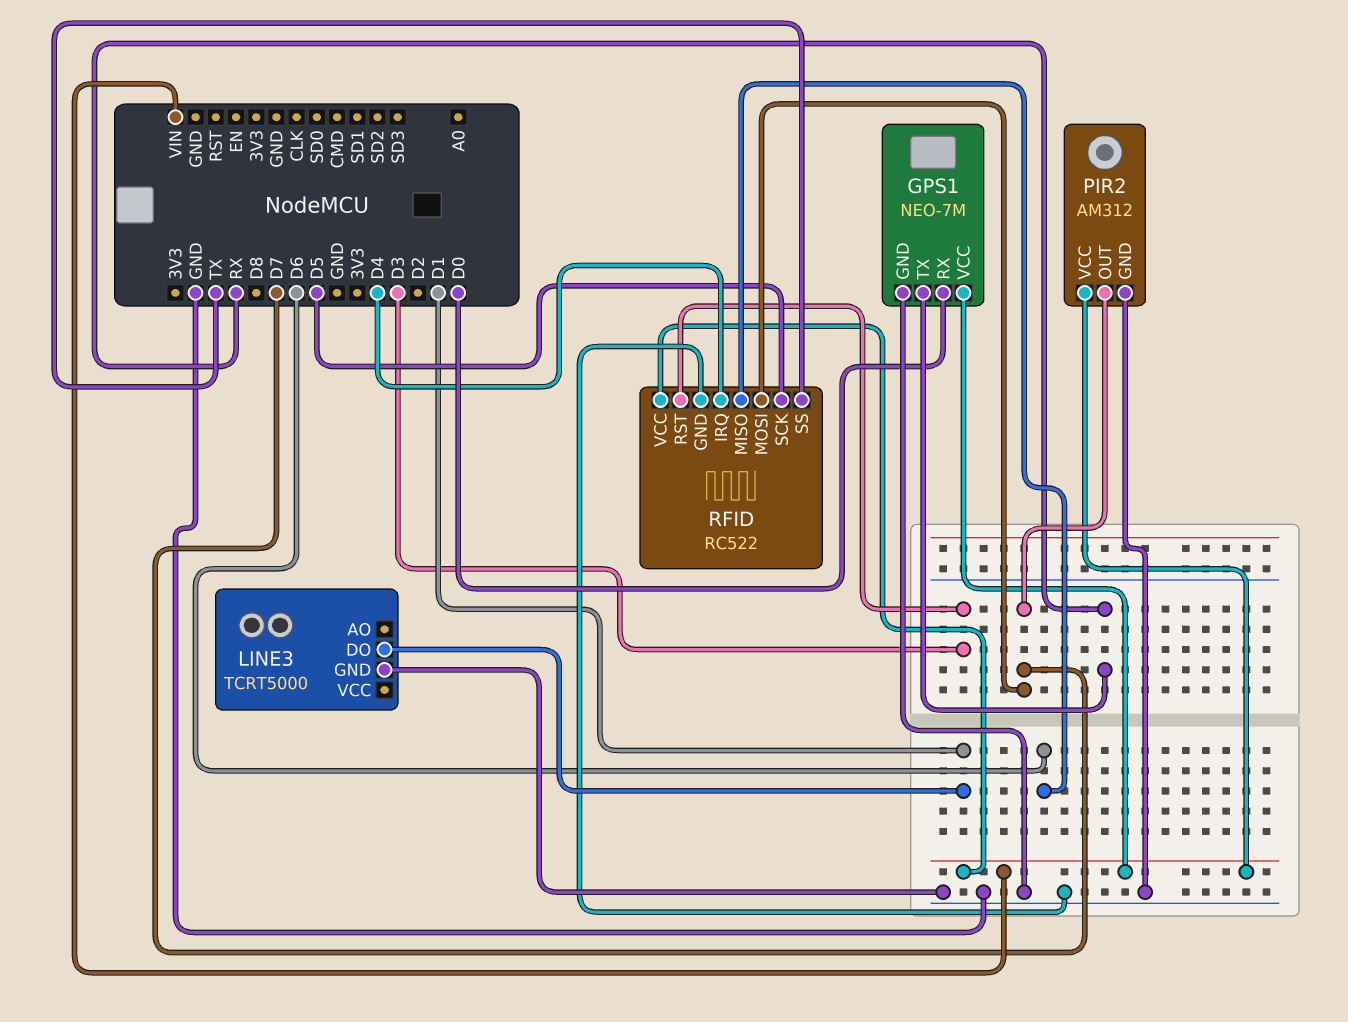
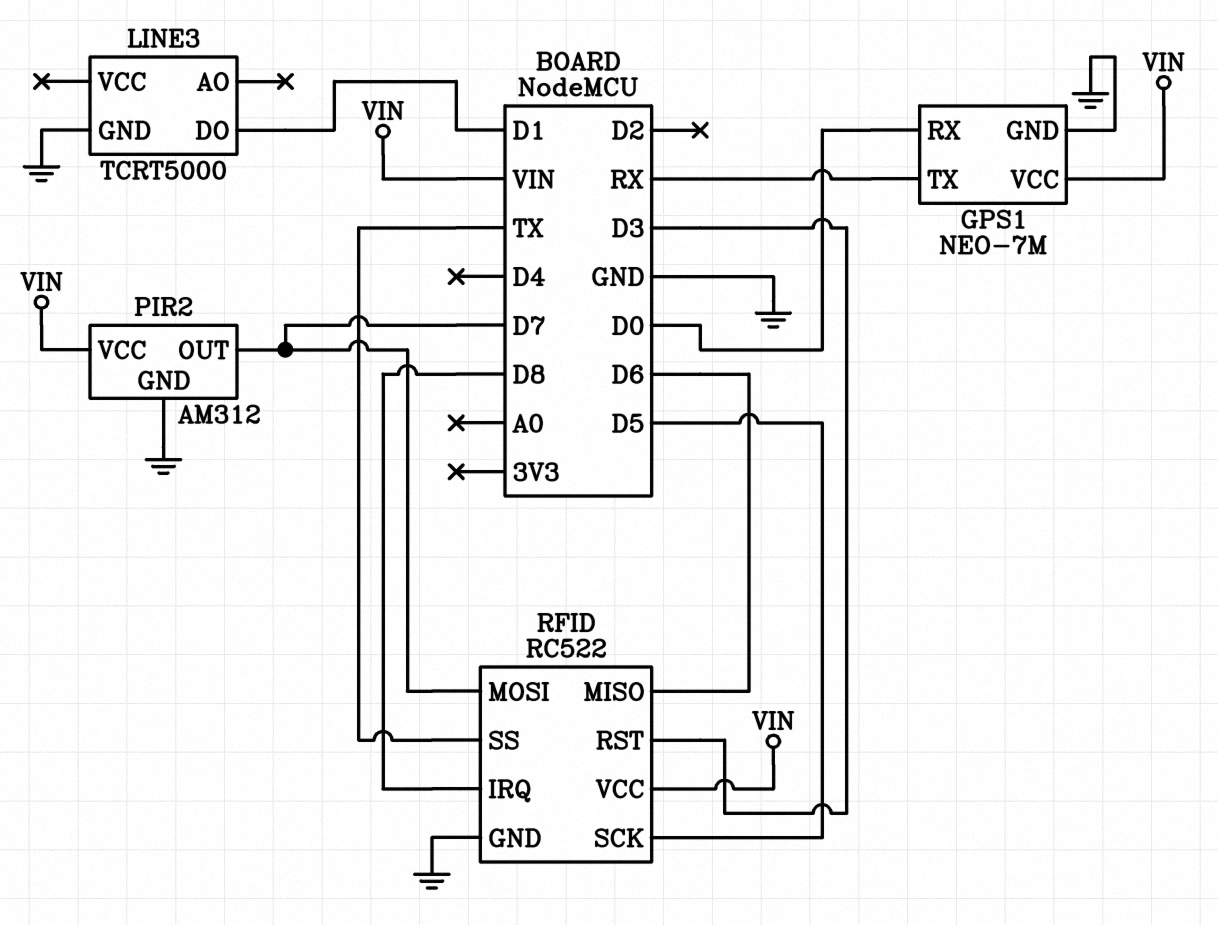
RFID pin IRQ: D4 -> D8

